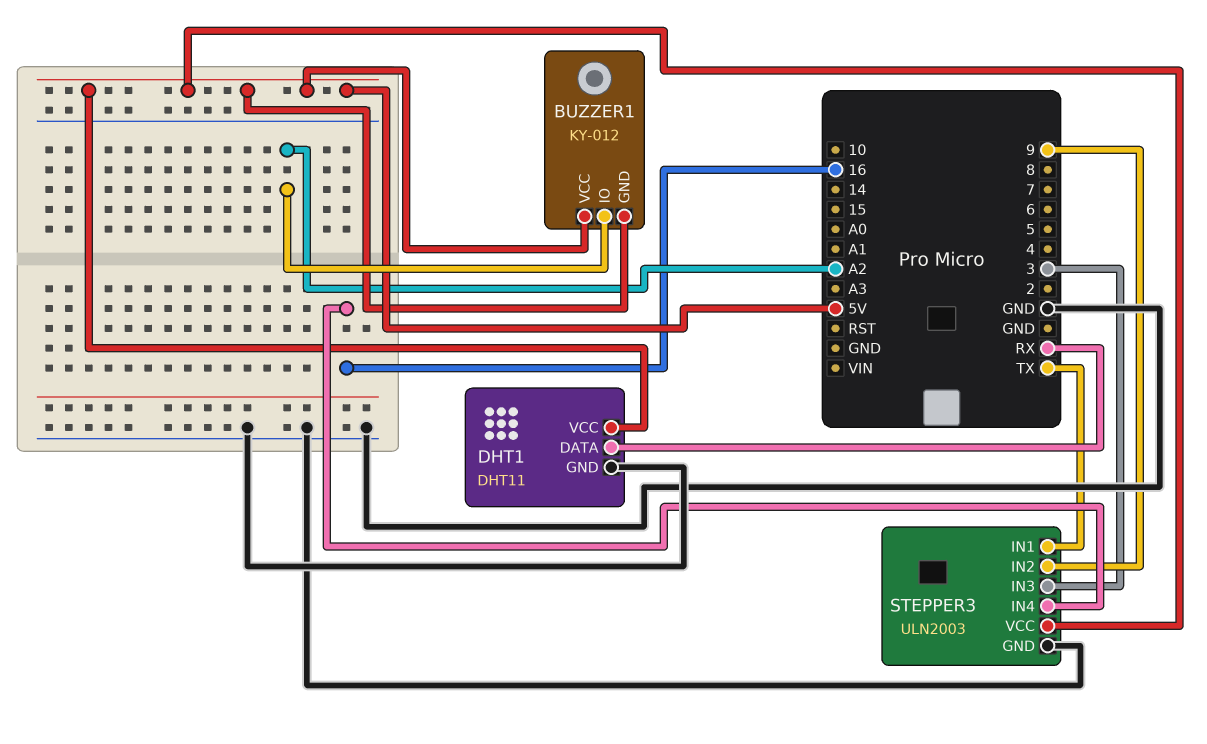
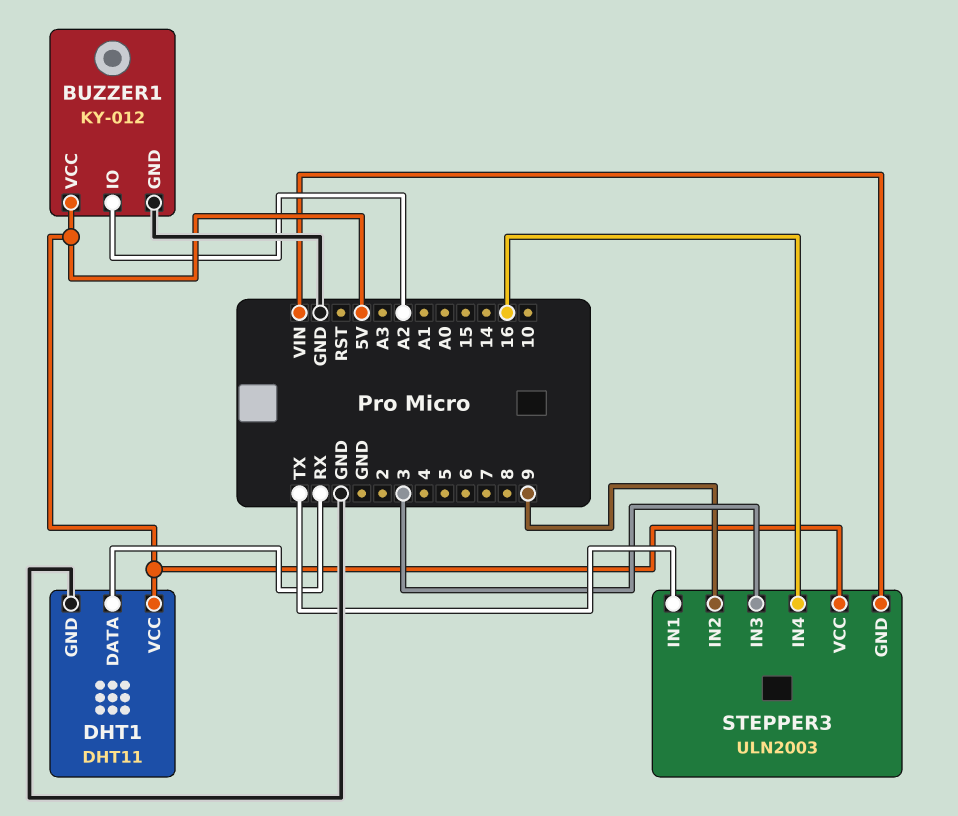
BUZZER1 pin GND: 5V -> GND
STEPPER3 pin GND: GND -> VIN

